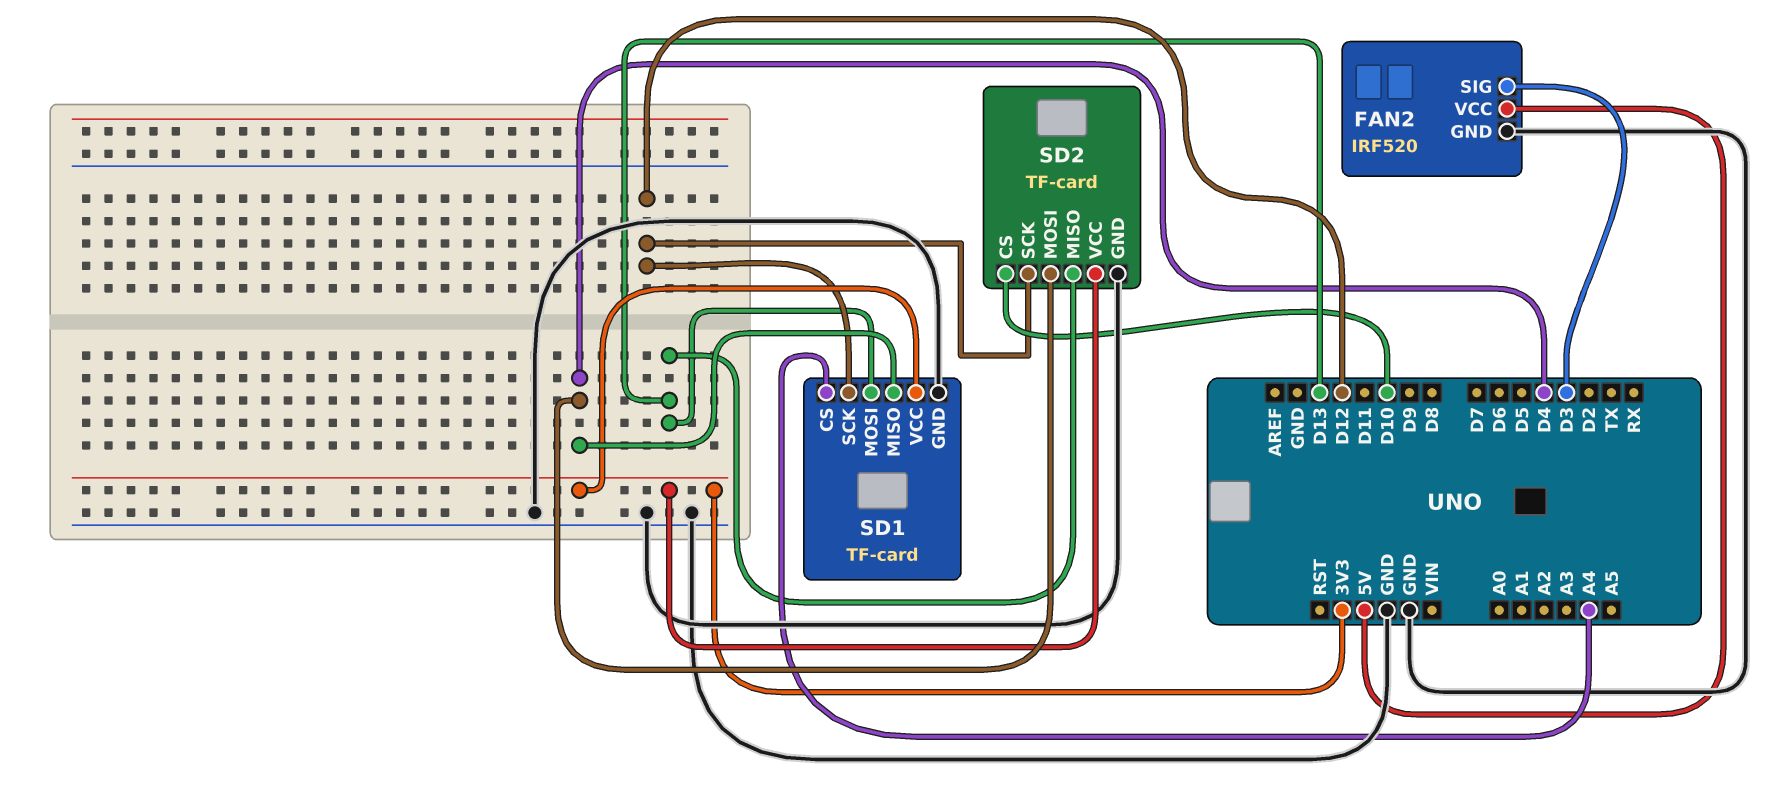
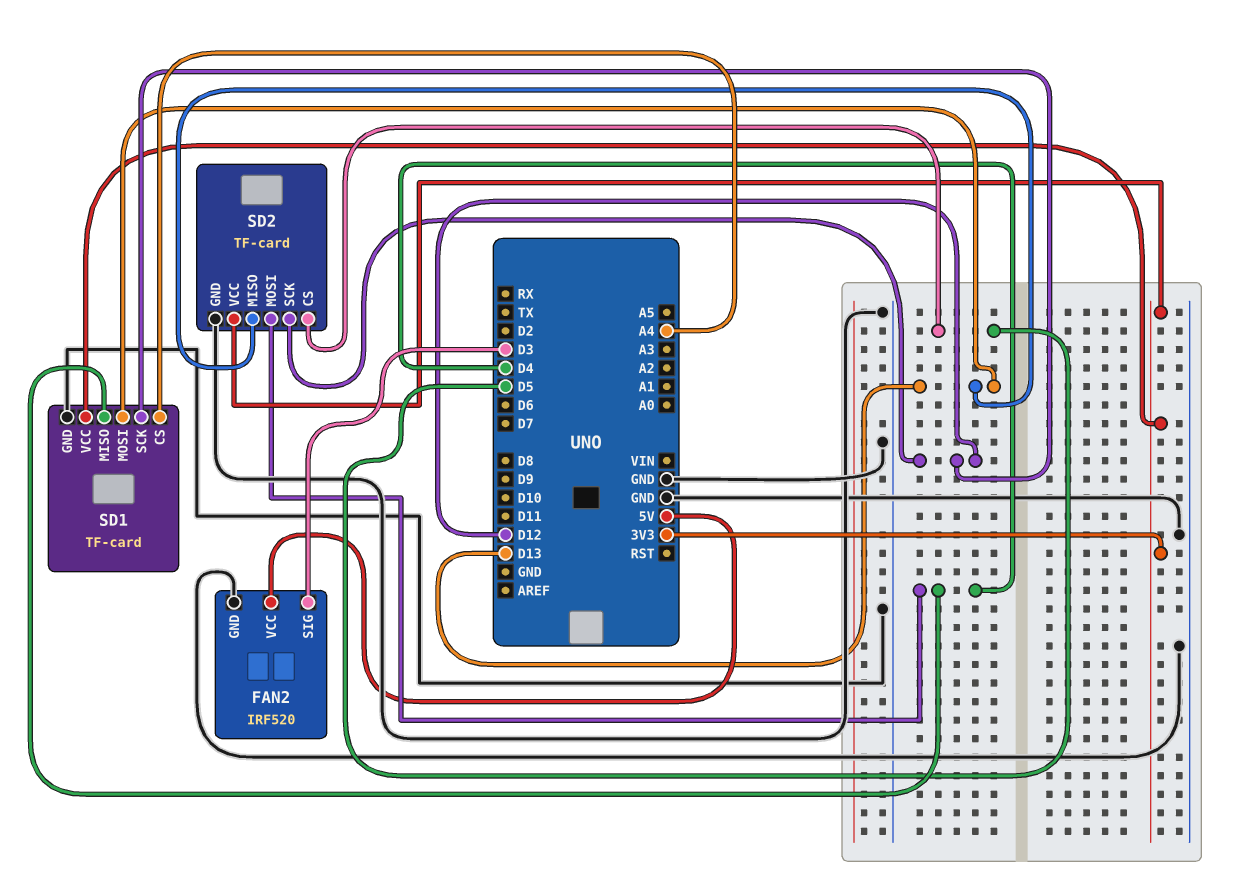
SD2 pin CS: D10 -> D5

